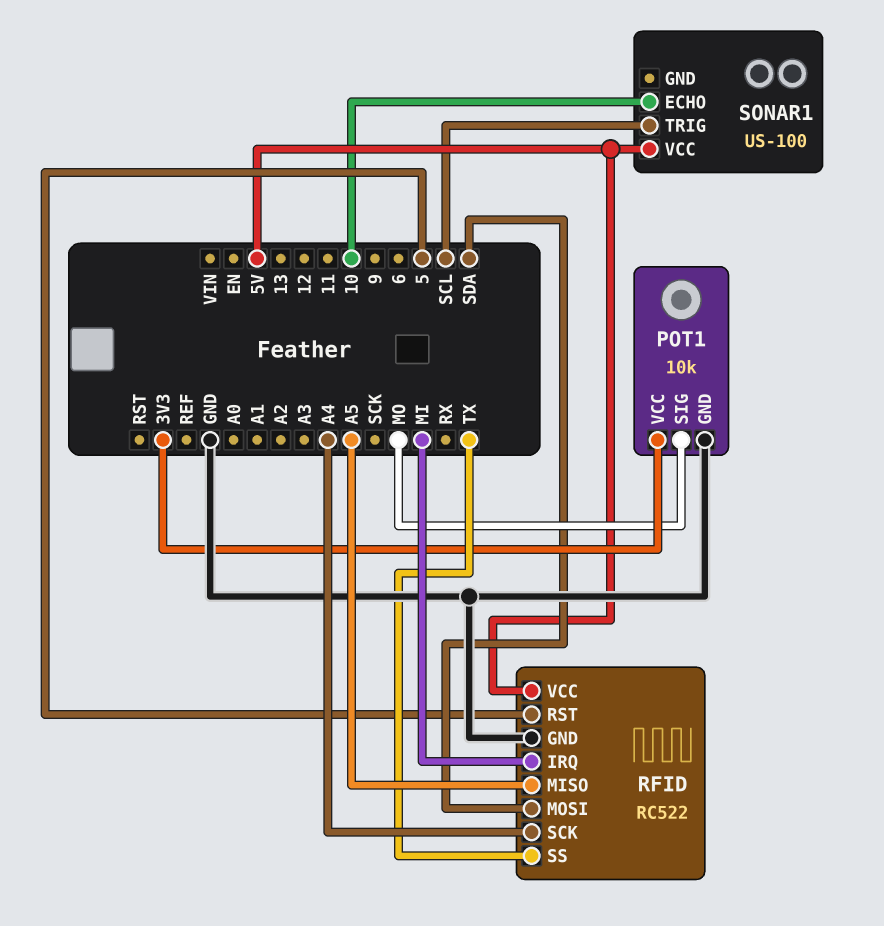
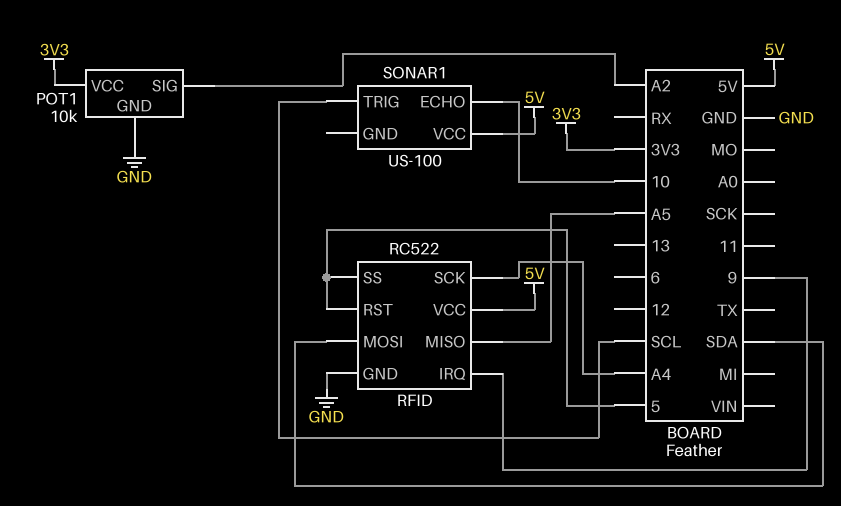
POT1 pin SIG: MO -> A2
RFID pin IRQ: MI -> 9
RFID pin SS: TX -> 5

